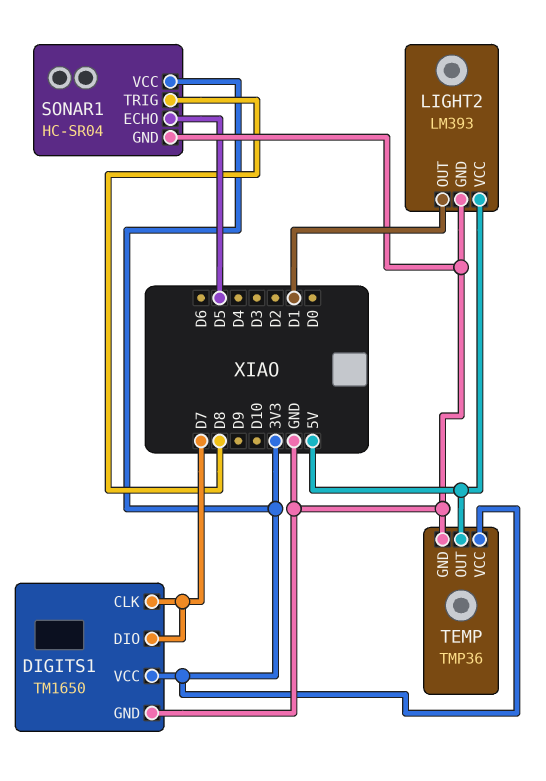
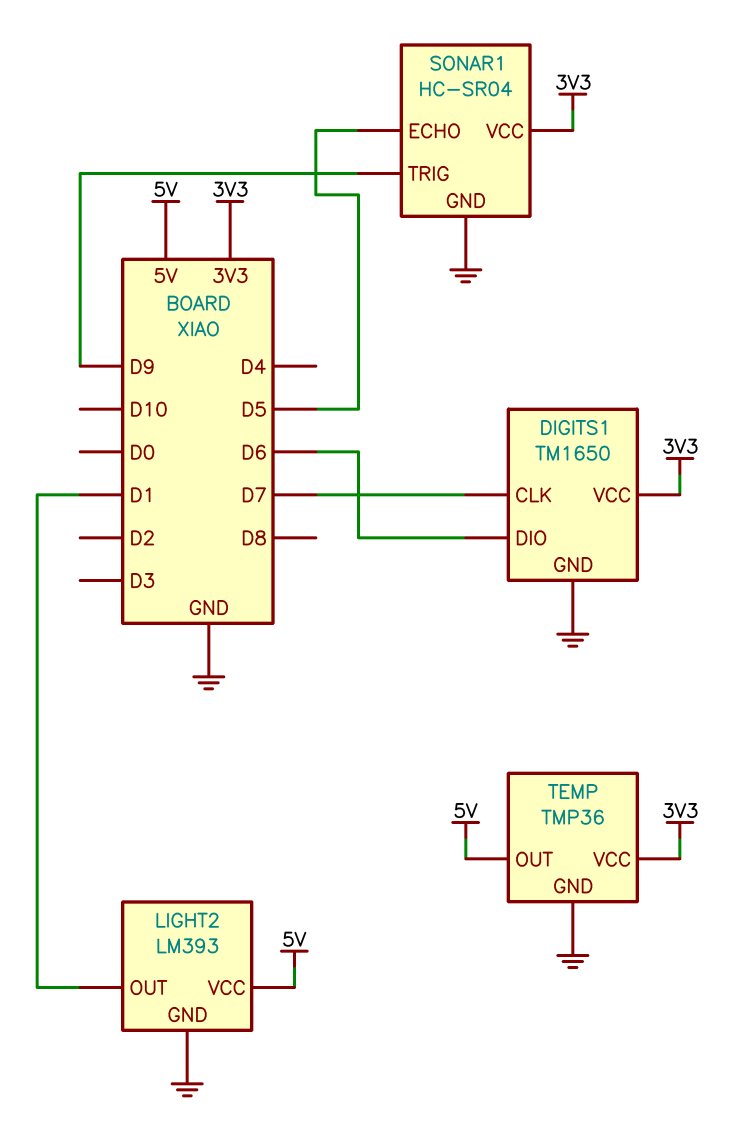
DIGITS1 pin DIO: D7 -> D6
SONAR1 pin TRIG: D8 -> D9

